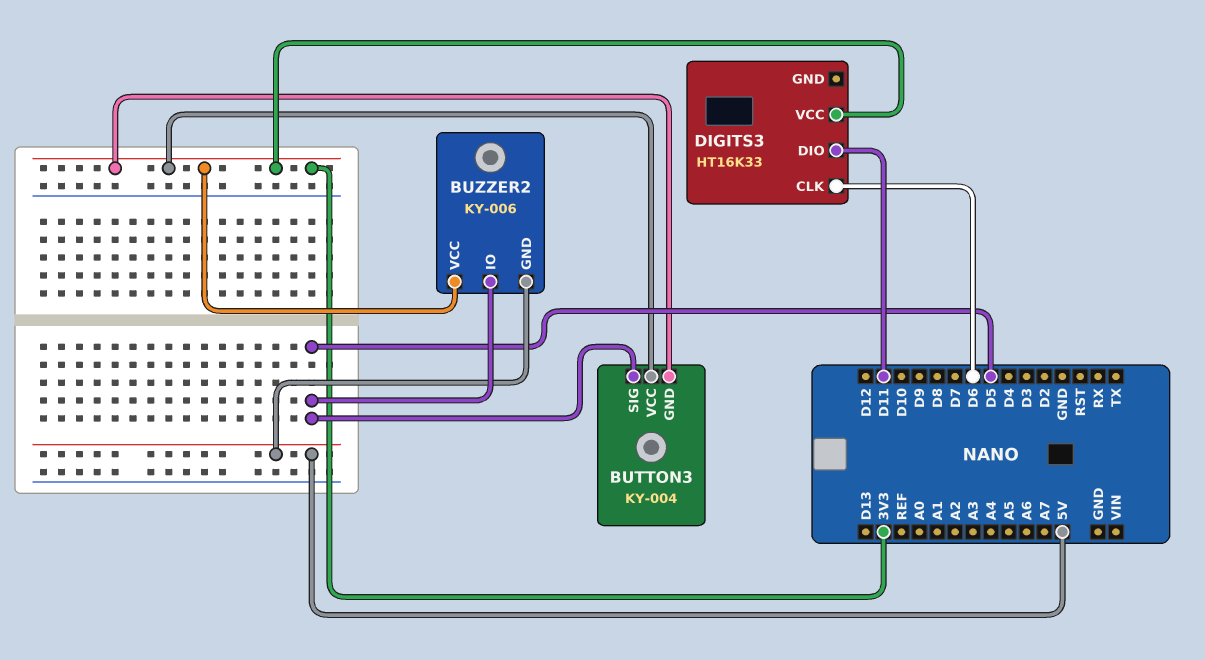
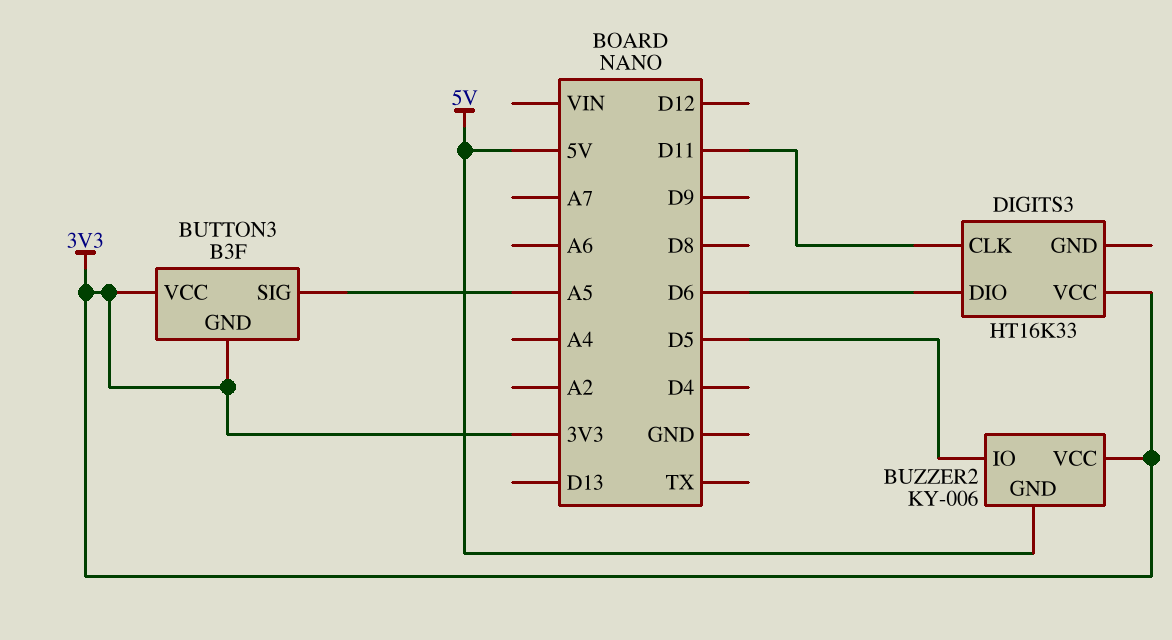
BUTTON3: KY-004 -> B3F
BUTTON3 pin SIG: D5 -> A5
DIGITS3 pin CLK: D6 -> D11
DIGITS3 pin DIO: D11 -> D6

